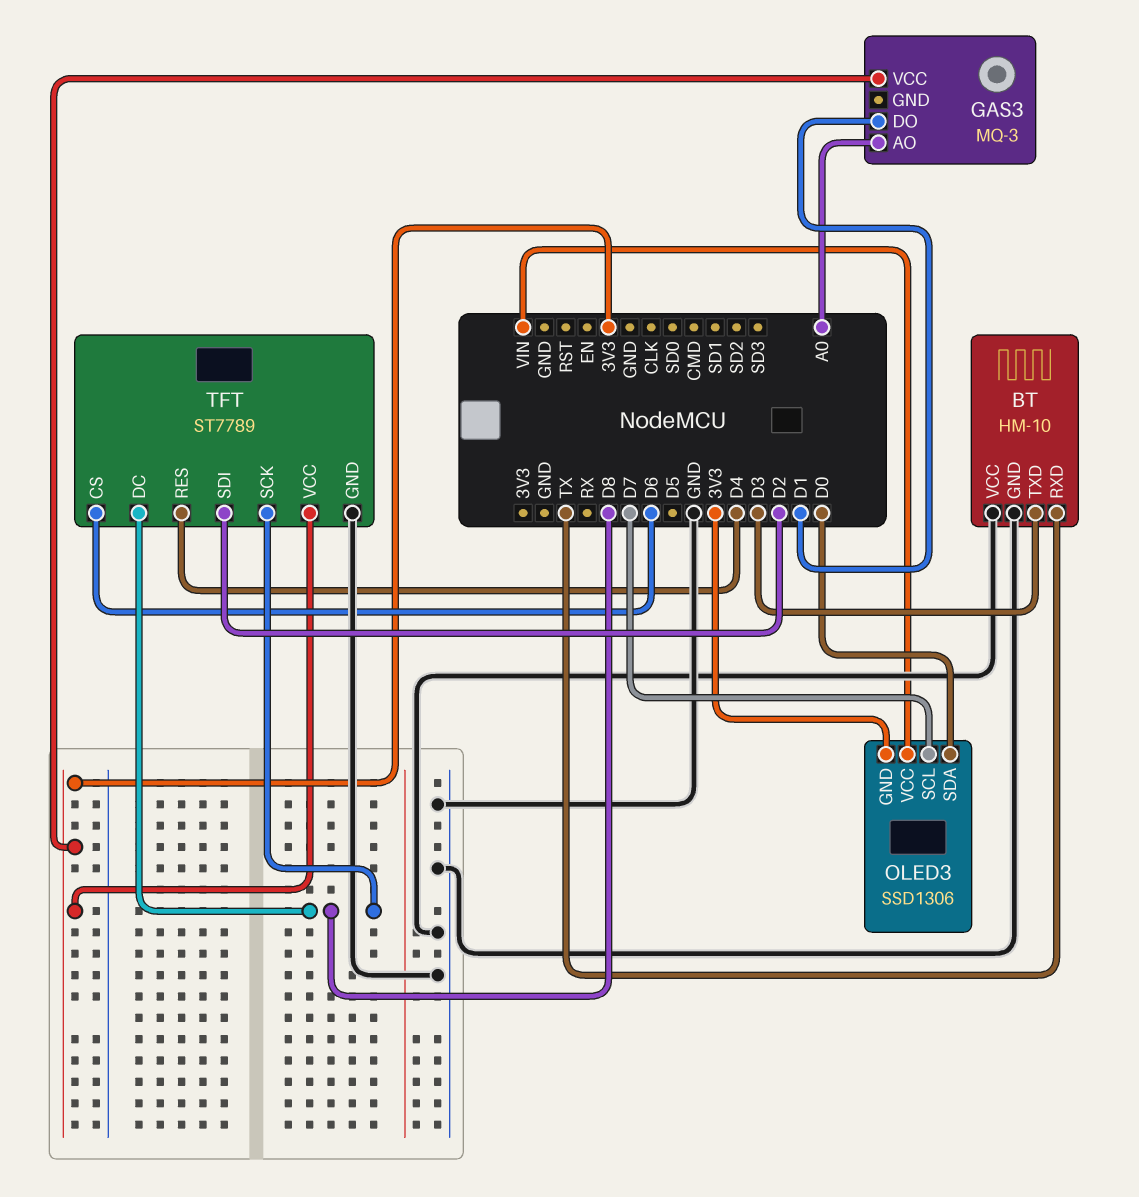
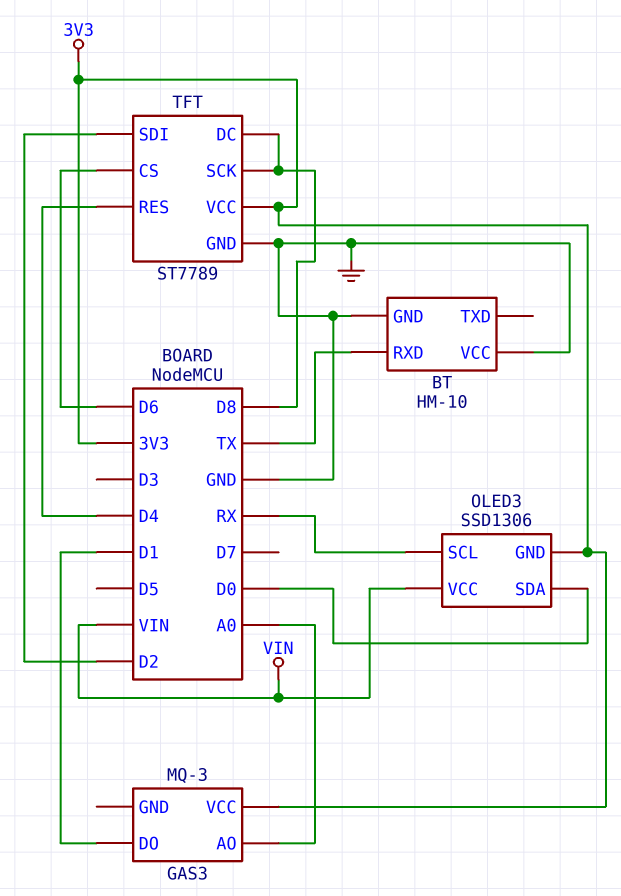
BT pin TXD: D3 -> none
OLED3 pin SCL: D7 -> RX

